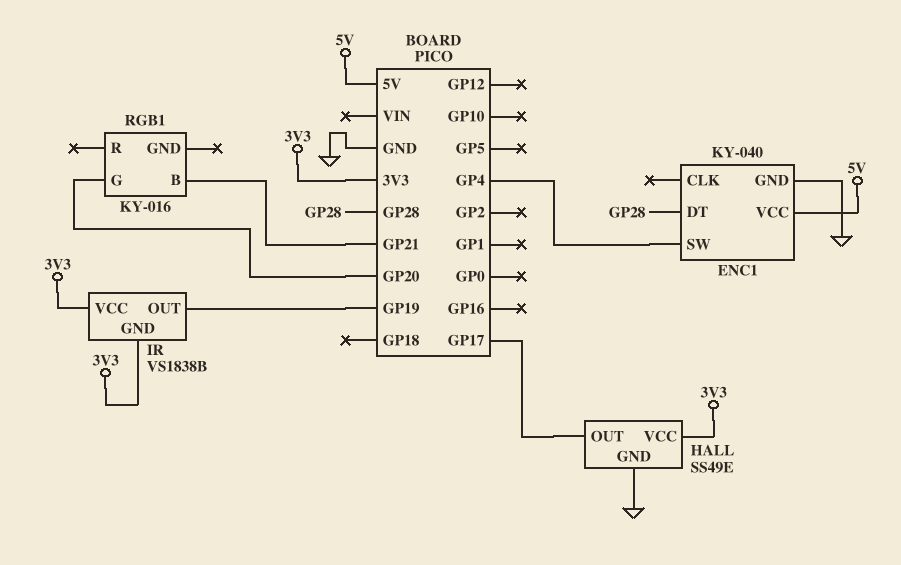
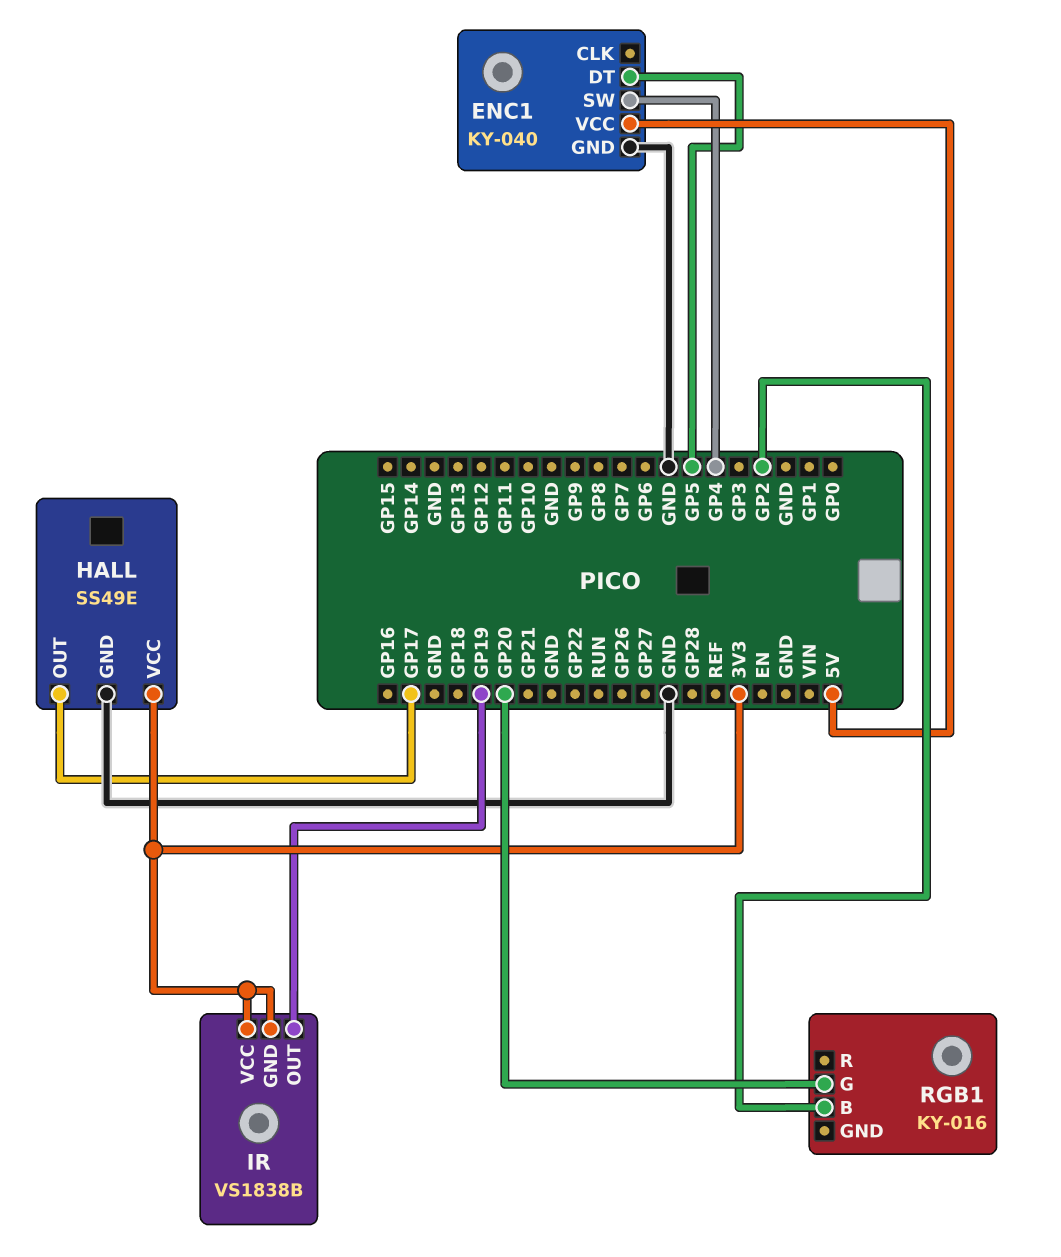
ENC1 pin DT: GP28 -> GP5
RGB1 pin B: GP21 -> GP2

